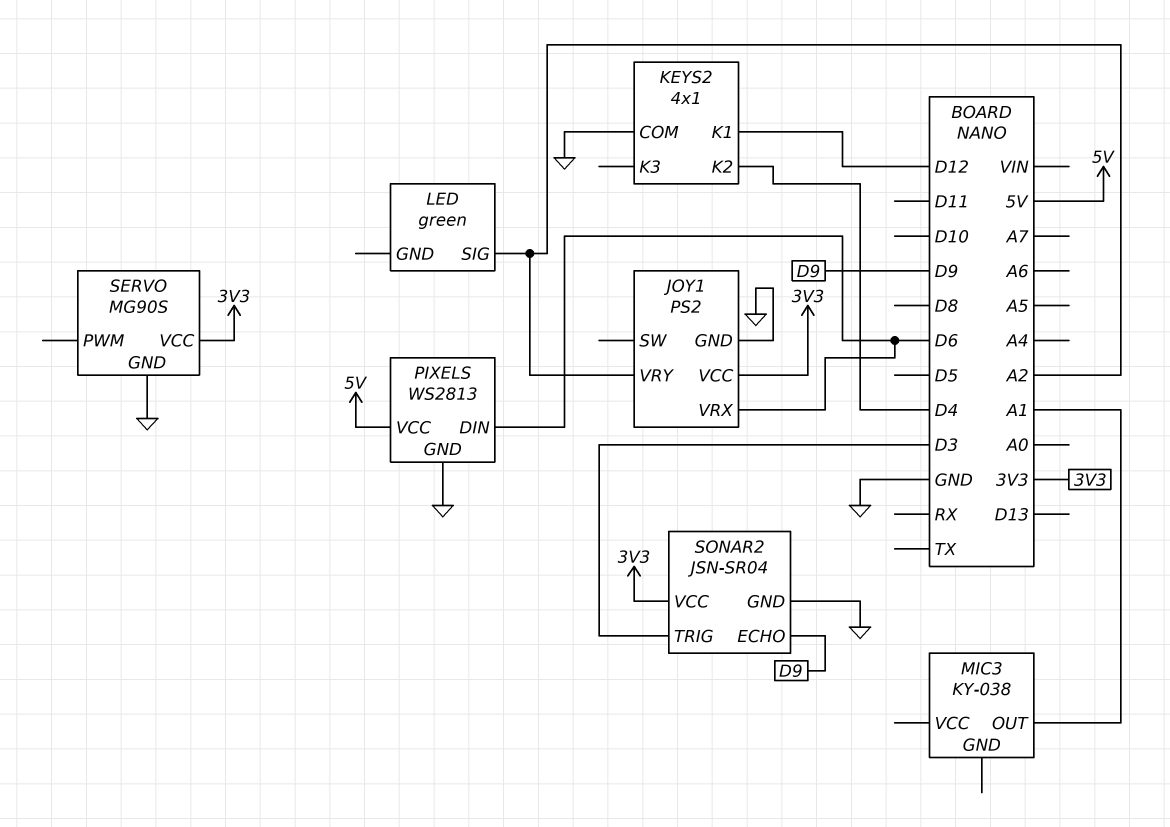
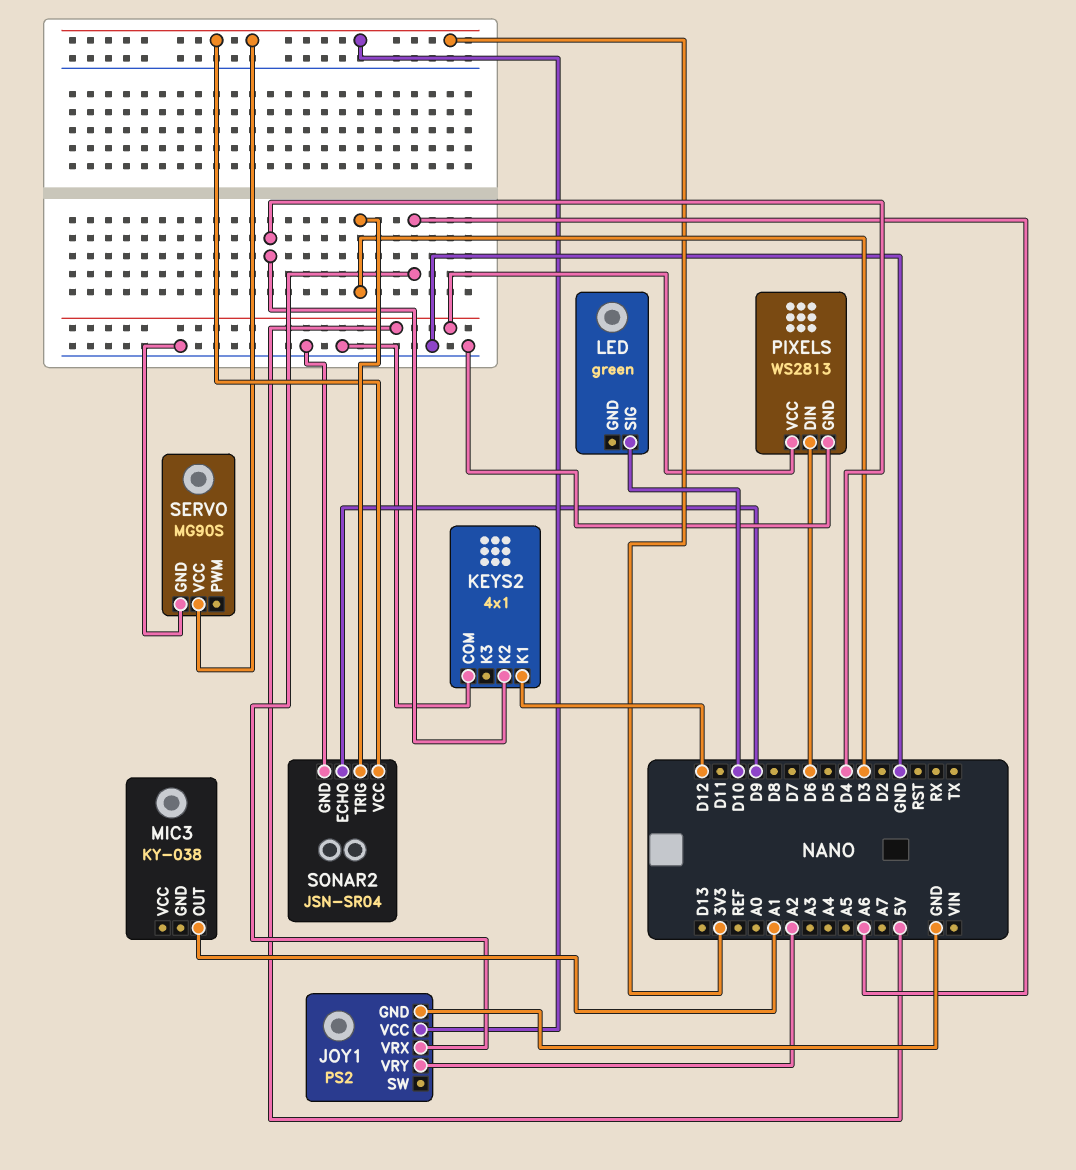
JOY1 pin VRX: D6 -> A6
LED pin SIG: A2 -> D10

